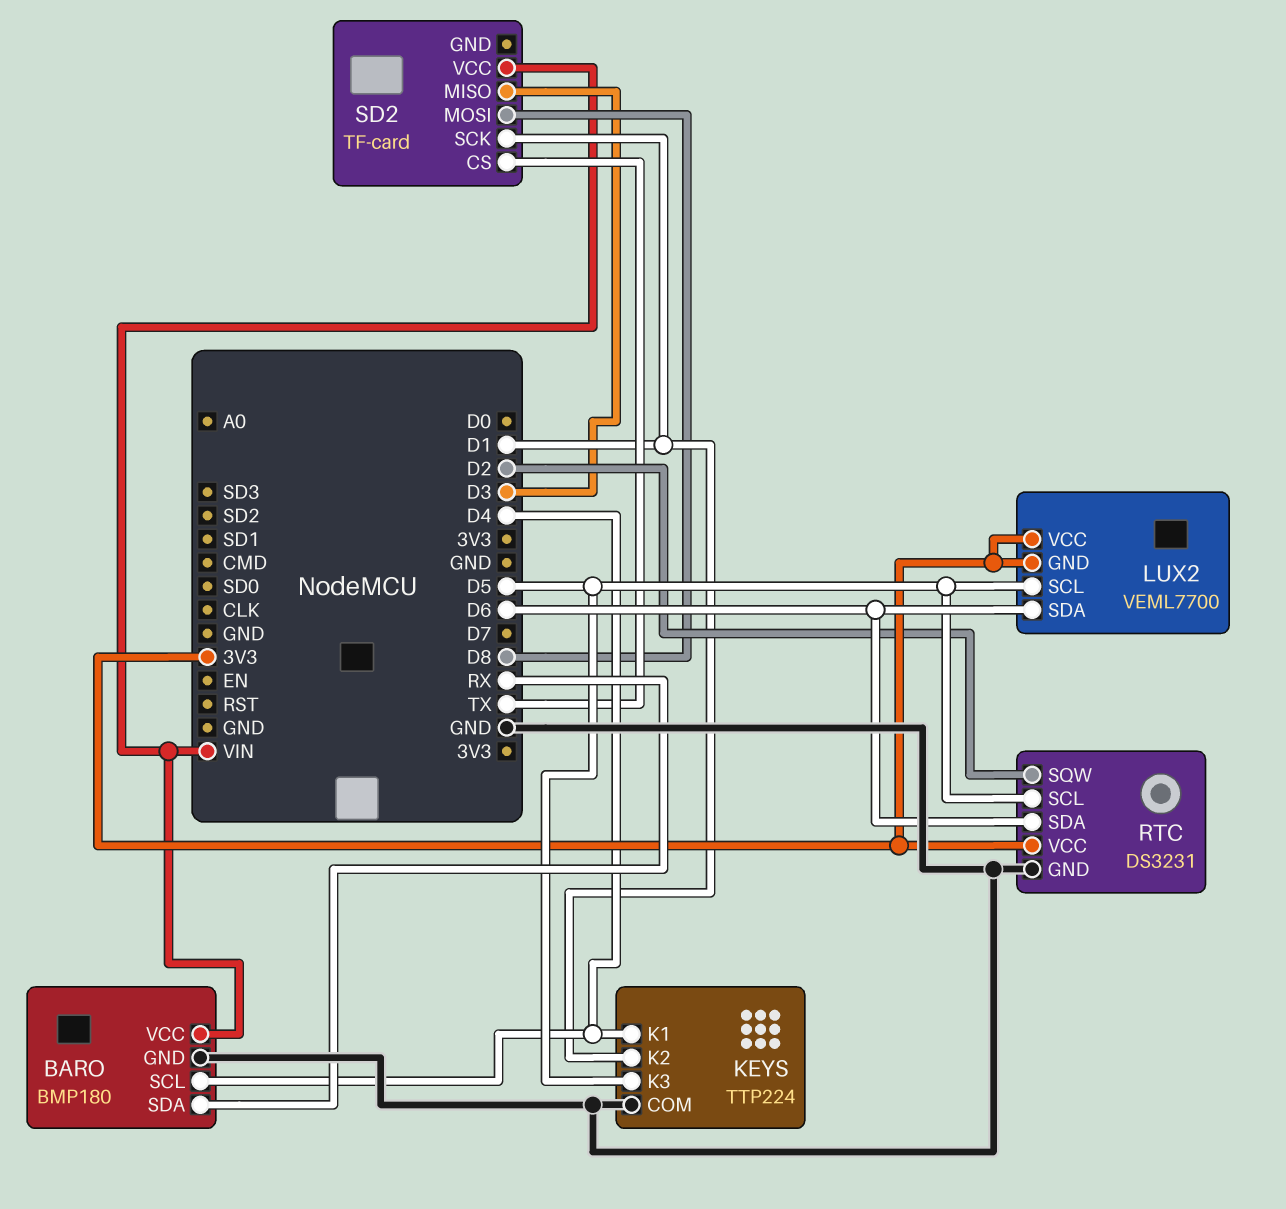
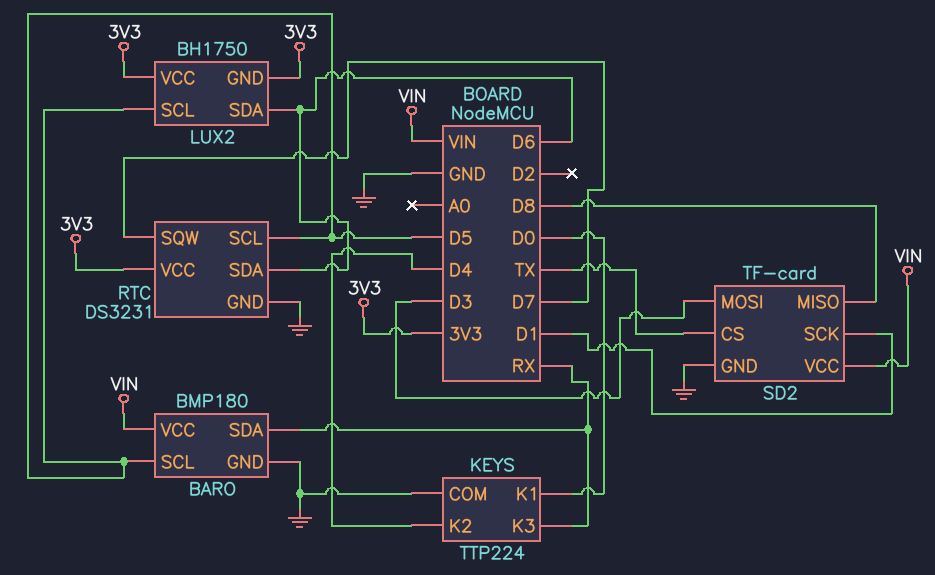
BARO pin SCL: D4 -> D5
KEYS pin K1: D4 -> D0
KEYS pin K2: D1 -> D4
KEYS pin K3: D5 -> RX
LUX2: VEML7700 -> BH1750
RTC pin SQW: D2 -> D7
SD2 pin GND: none -> GND
SD2 pin MISO: D3 -> D8
SD2 pin MOSI: D8 -> D3

